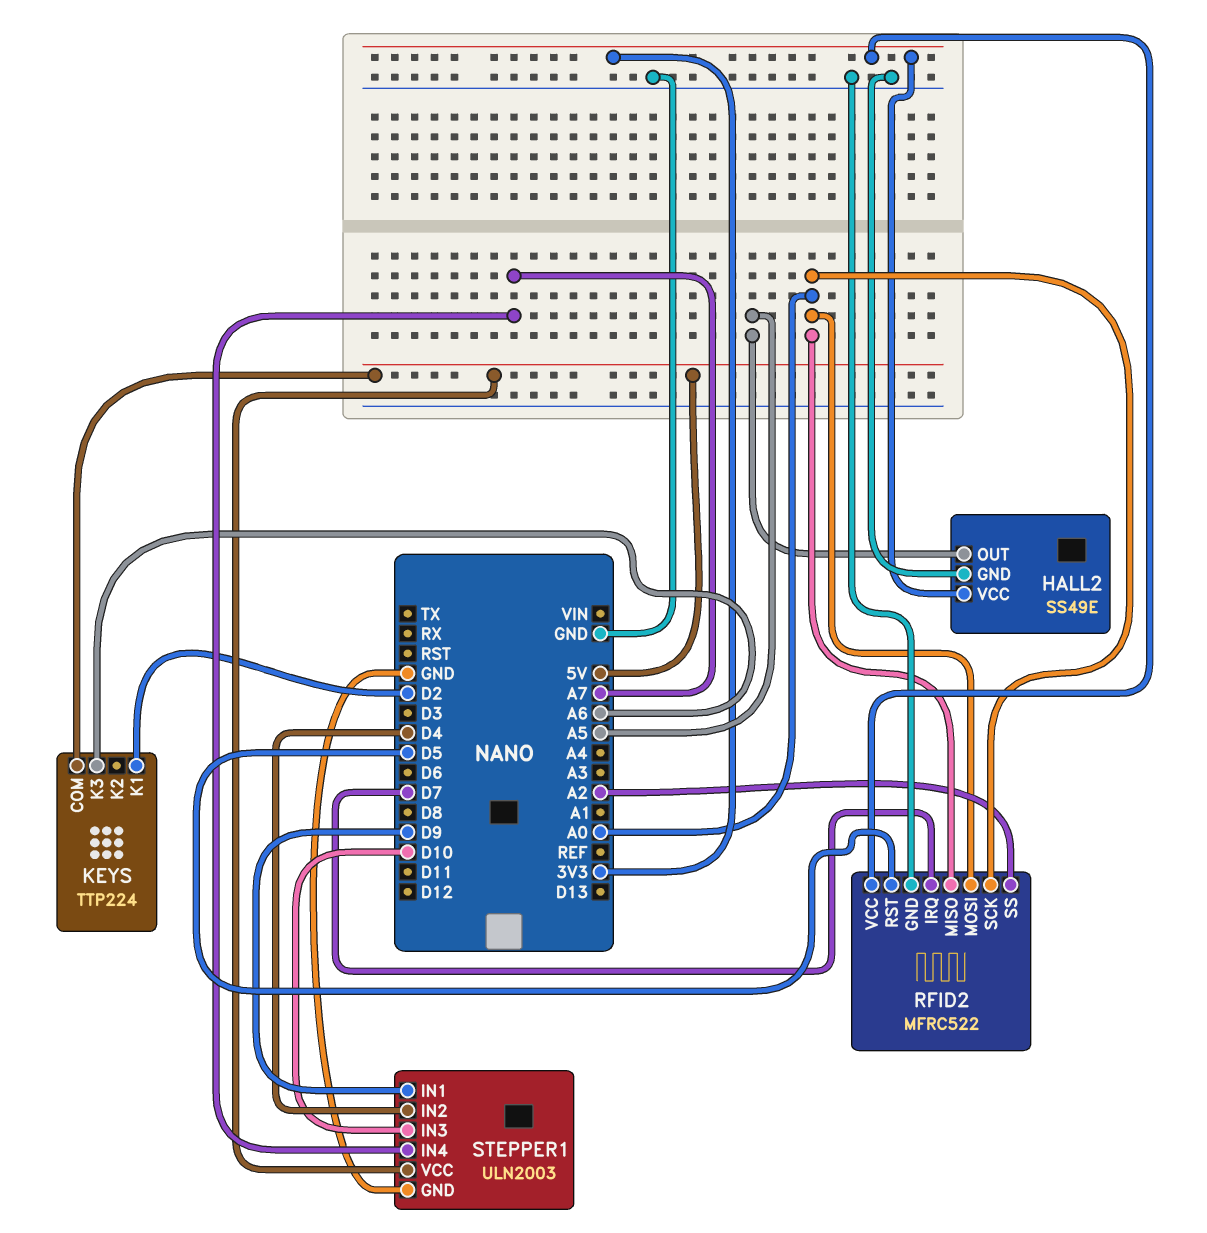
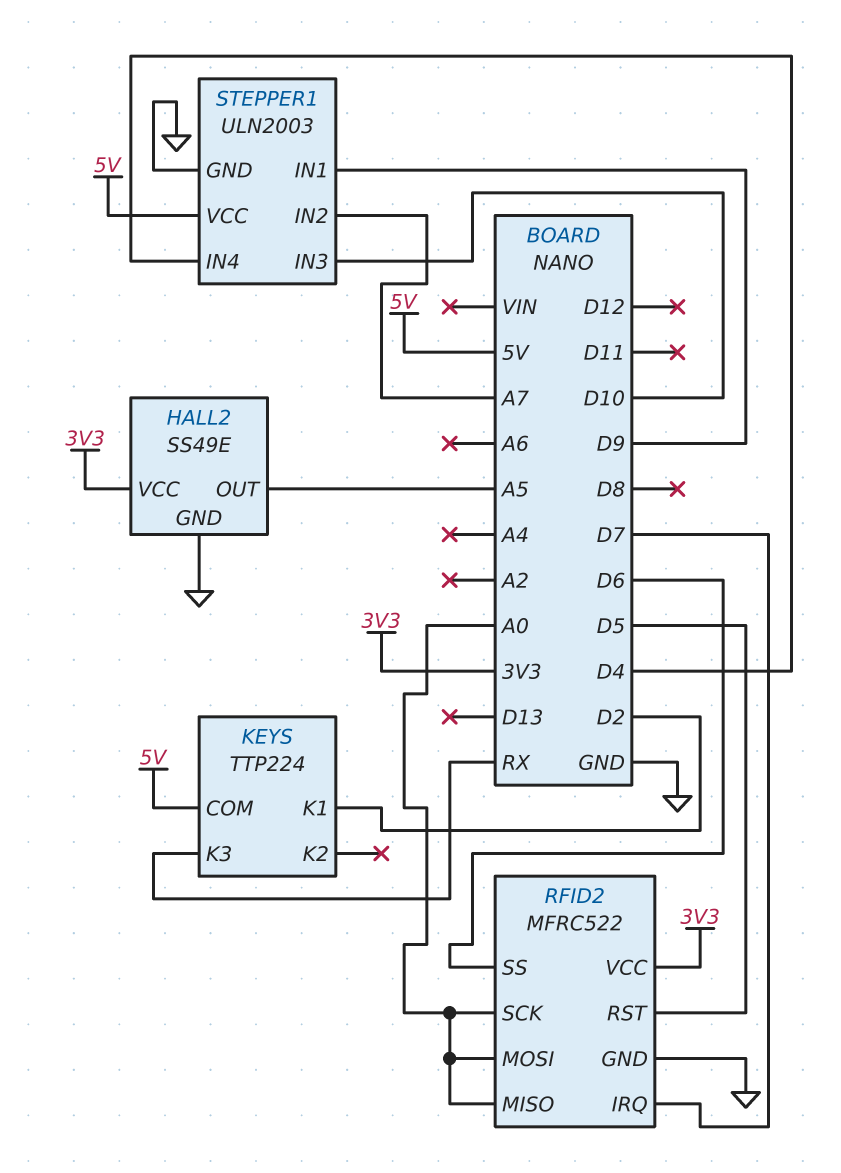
KEYS pin K3: A6 -> RX
RFID2 pin SS: A2 -> D6
STEPPER1 pin IN2: D4 -> A7
STEPPER1 pin IN4: A7 -> D4

